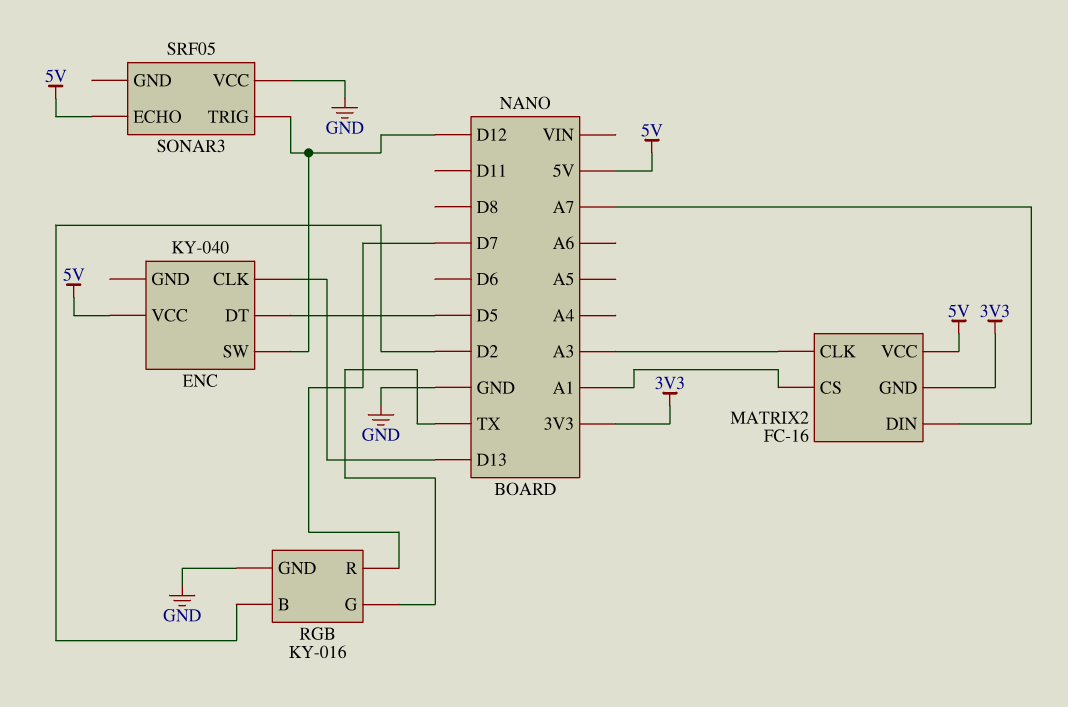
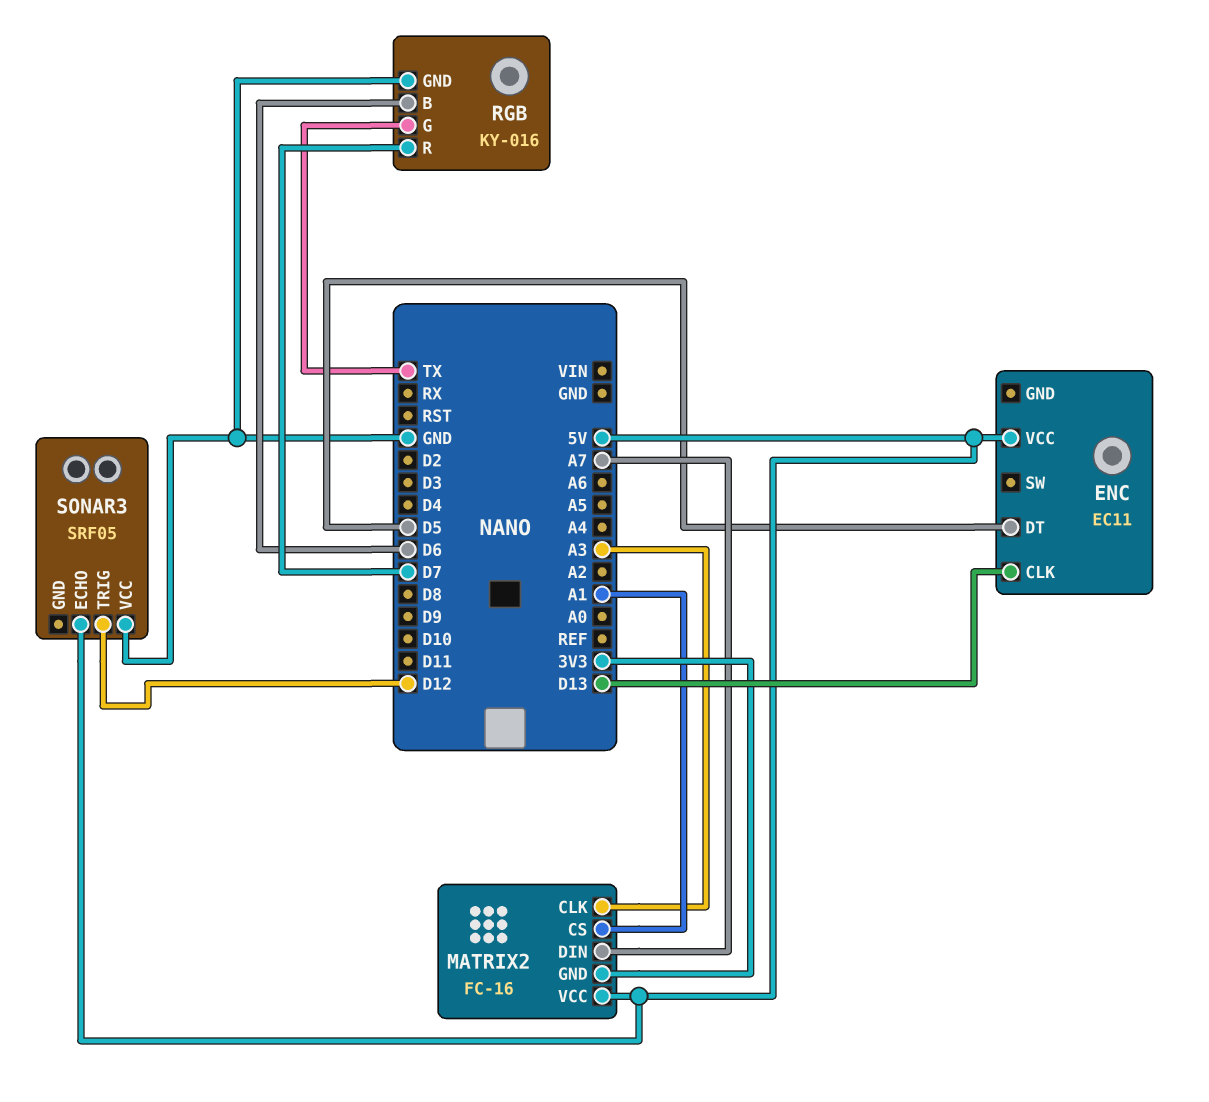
ENC: KY-040 -> EC11
ENC pin SW: D12 -> none
RGB pin B: D2 -> D6

